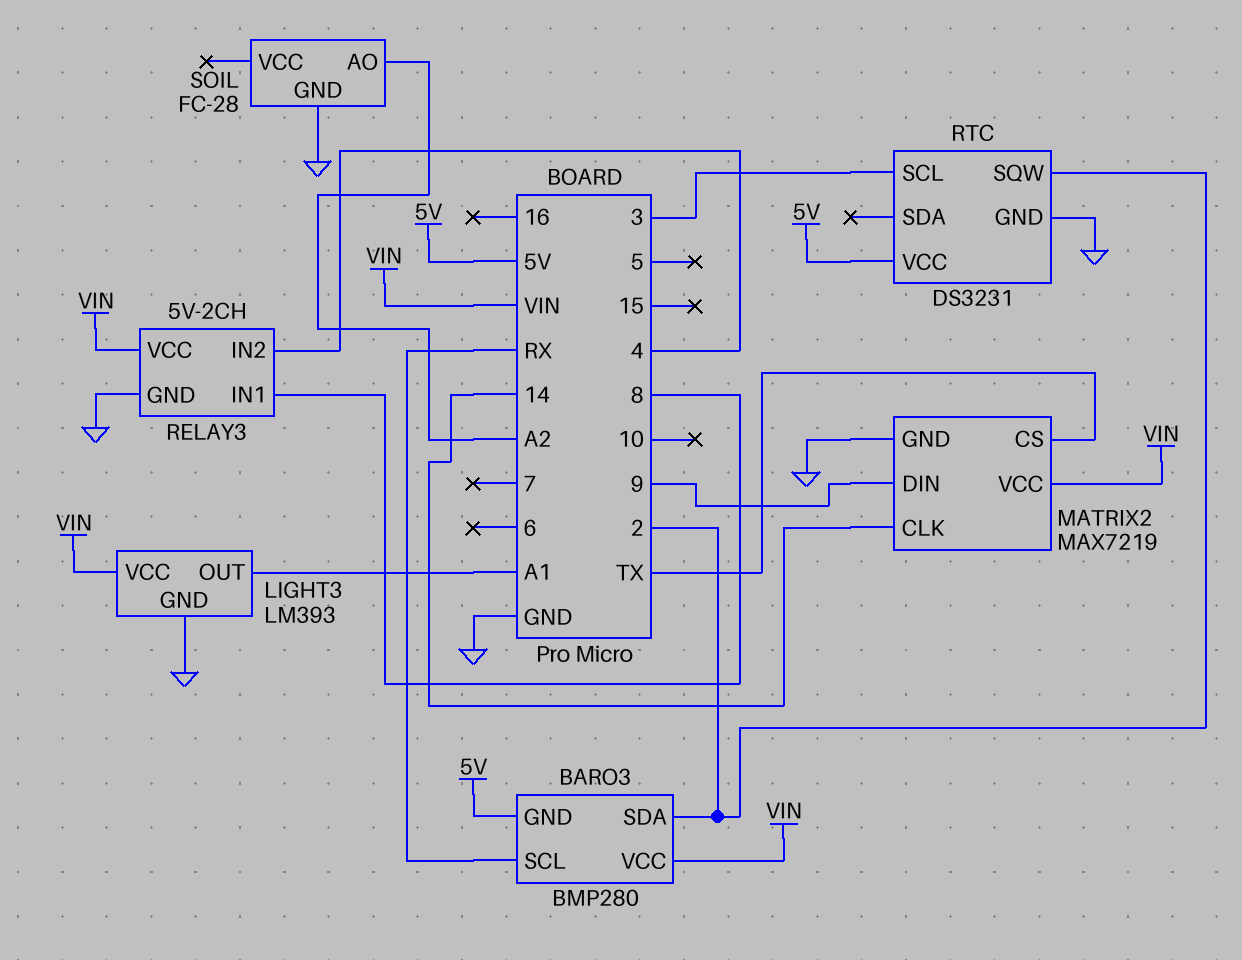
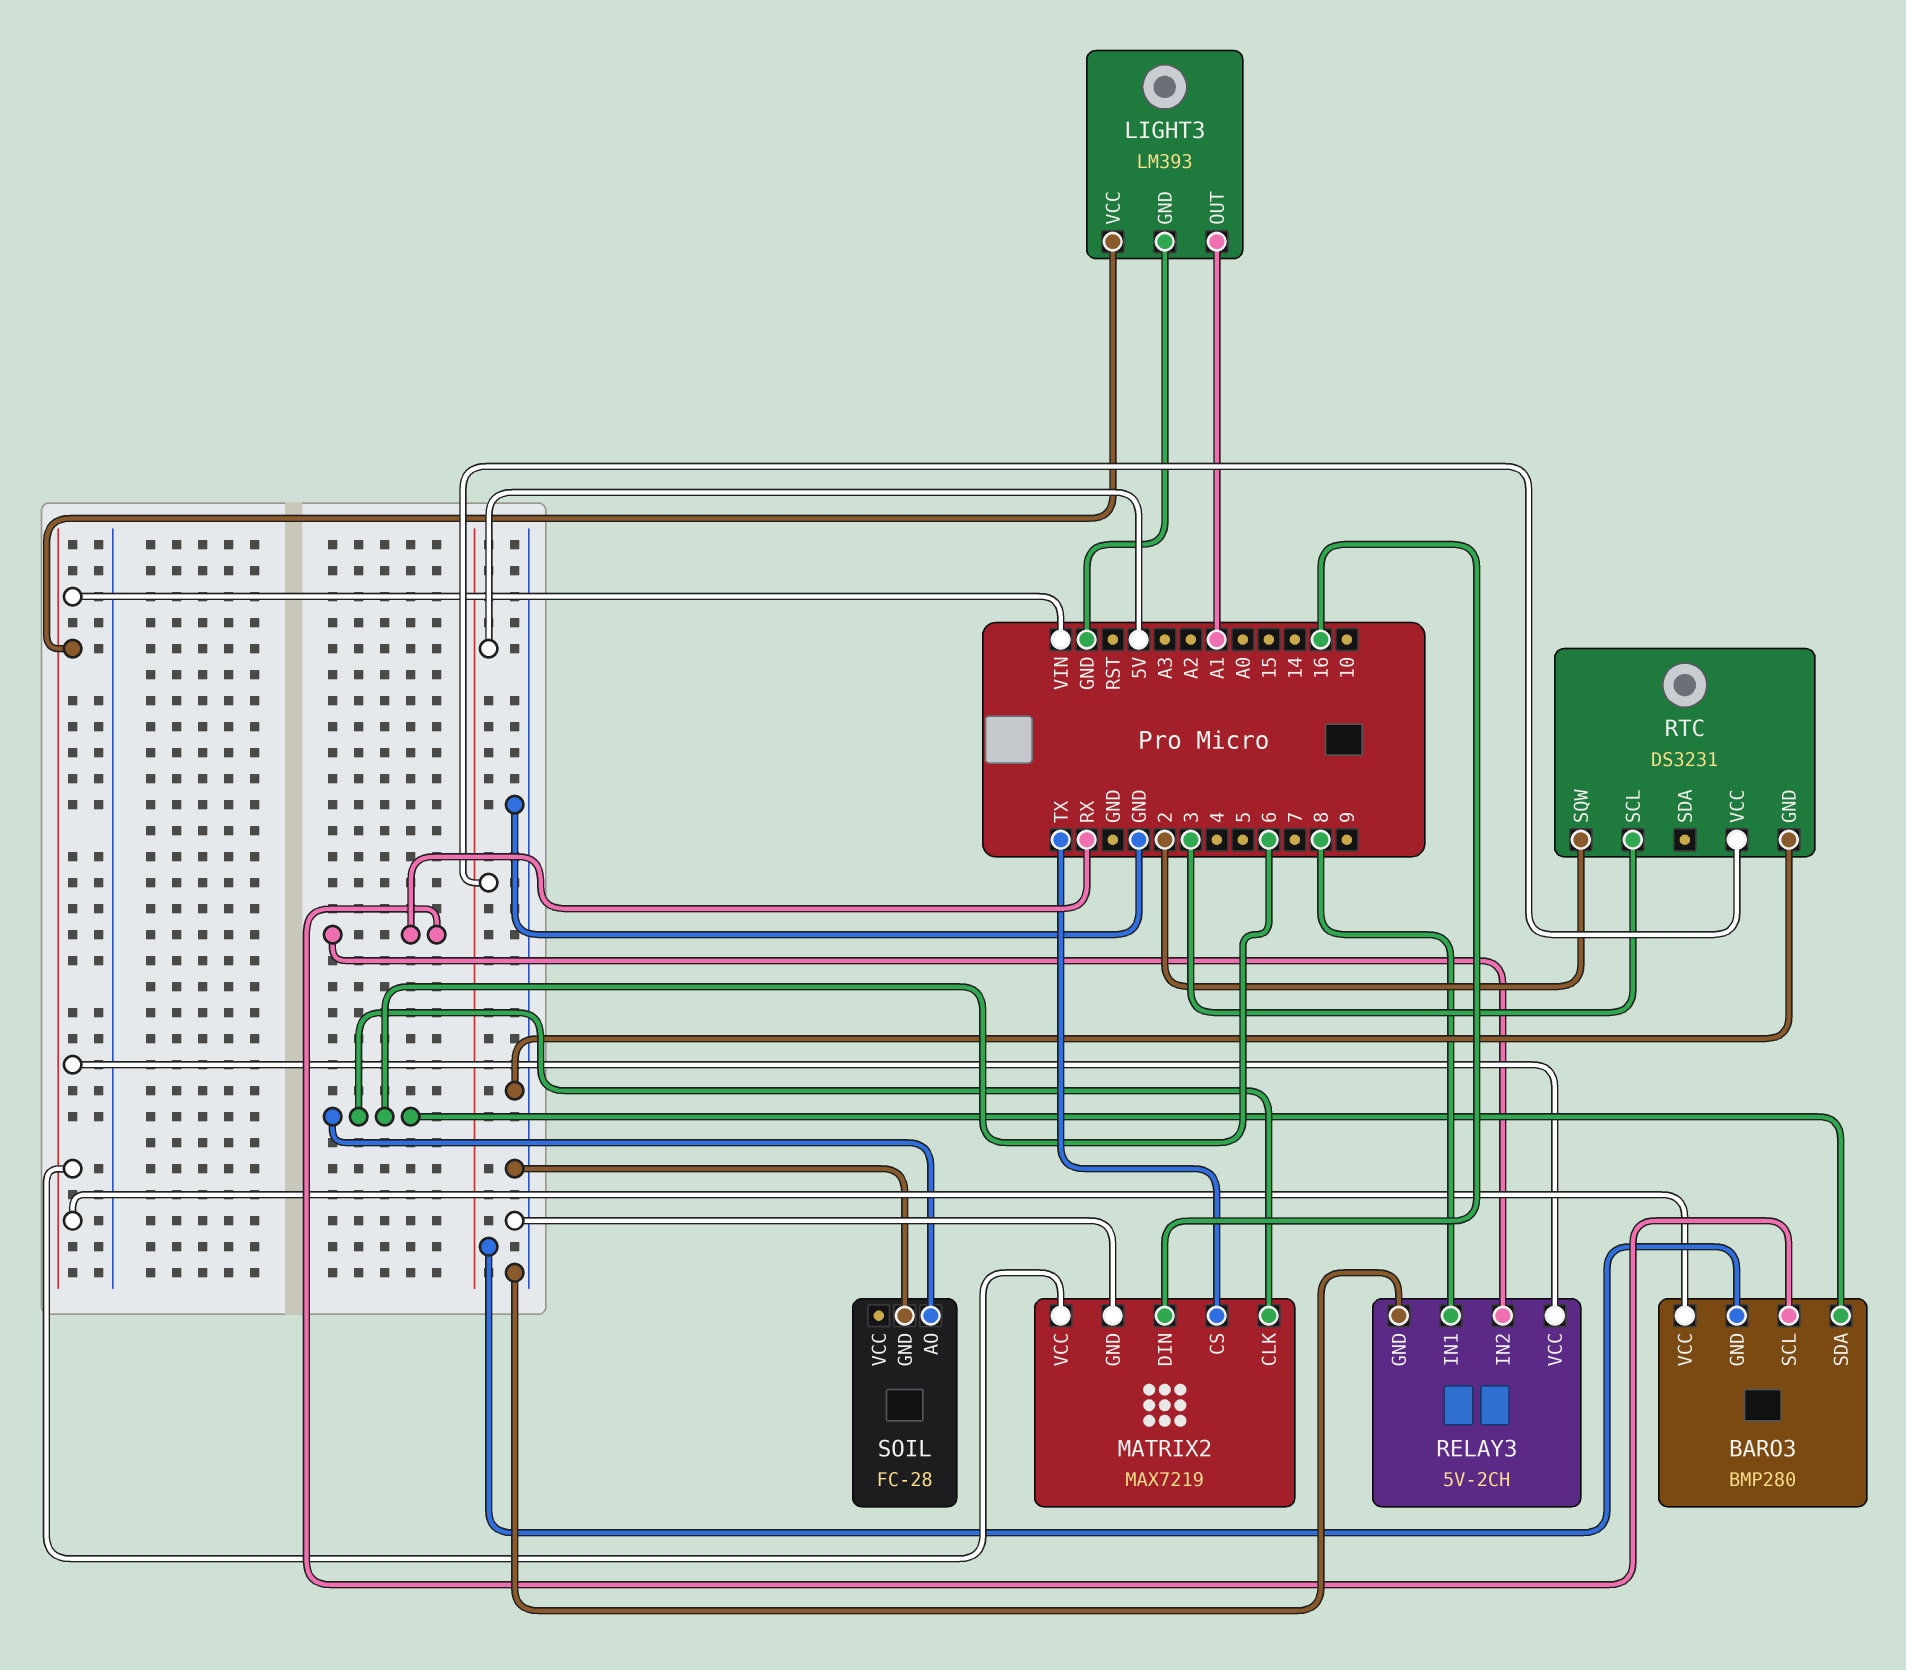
BARO3 pin SDA: 2 -> 6
MATRIX2 pin CLK: 14 -> 6
MATRIX2 pin DIN: 9 -> 16
RELAY3 pin IN2: 4 -> RX
SOIL pin AO: A2 -> 6

